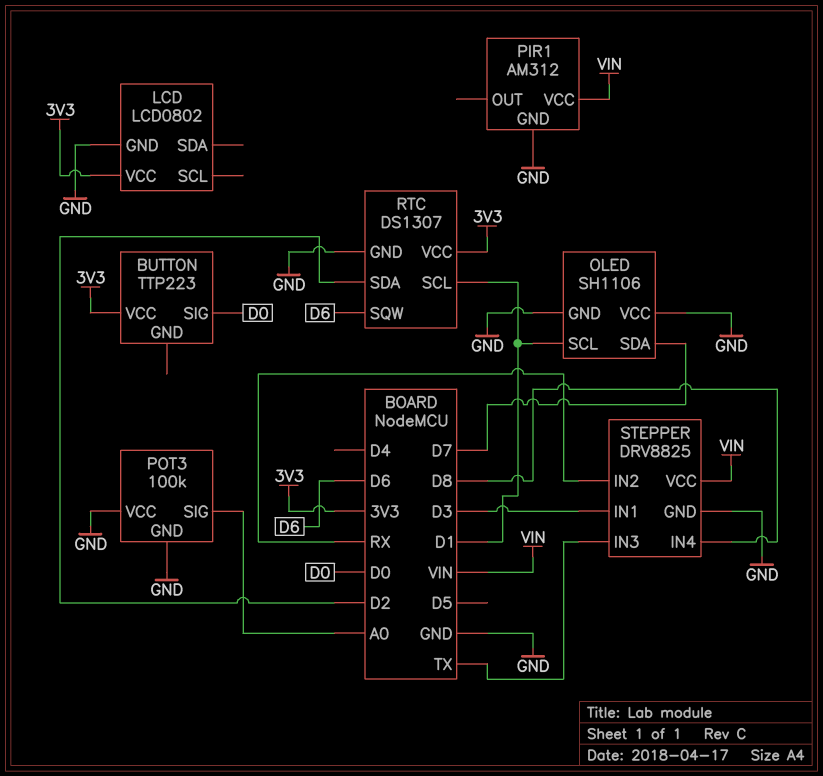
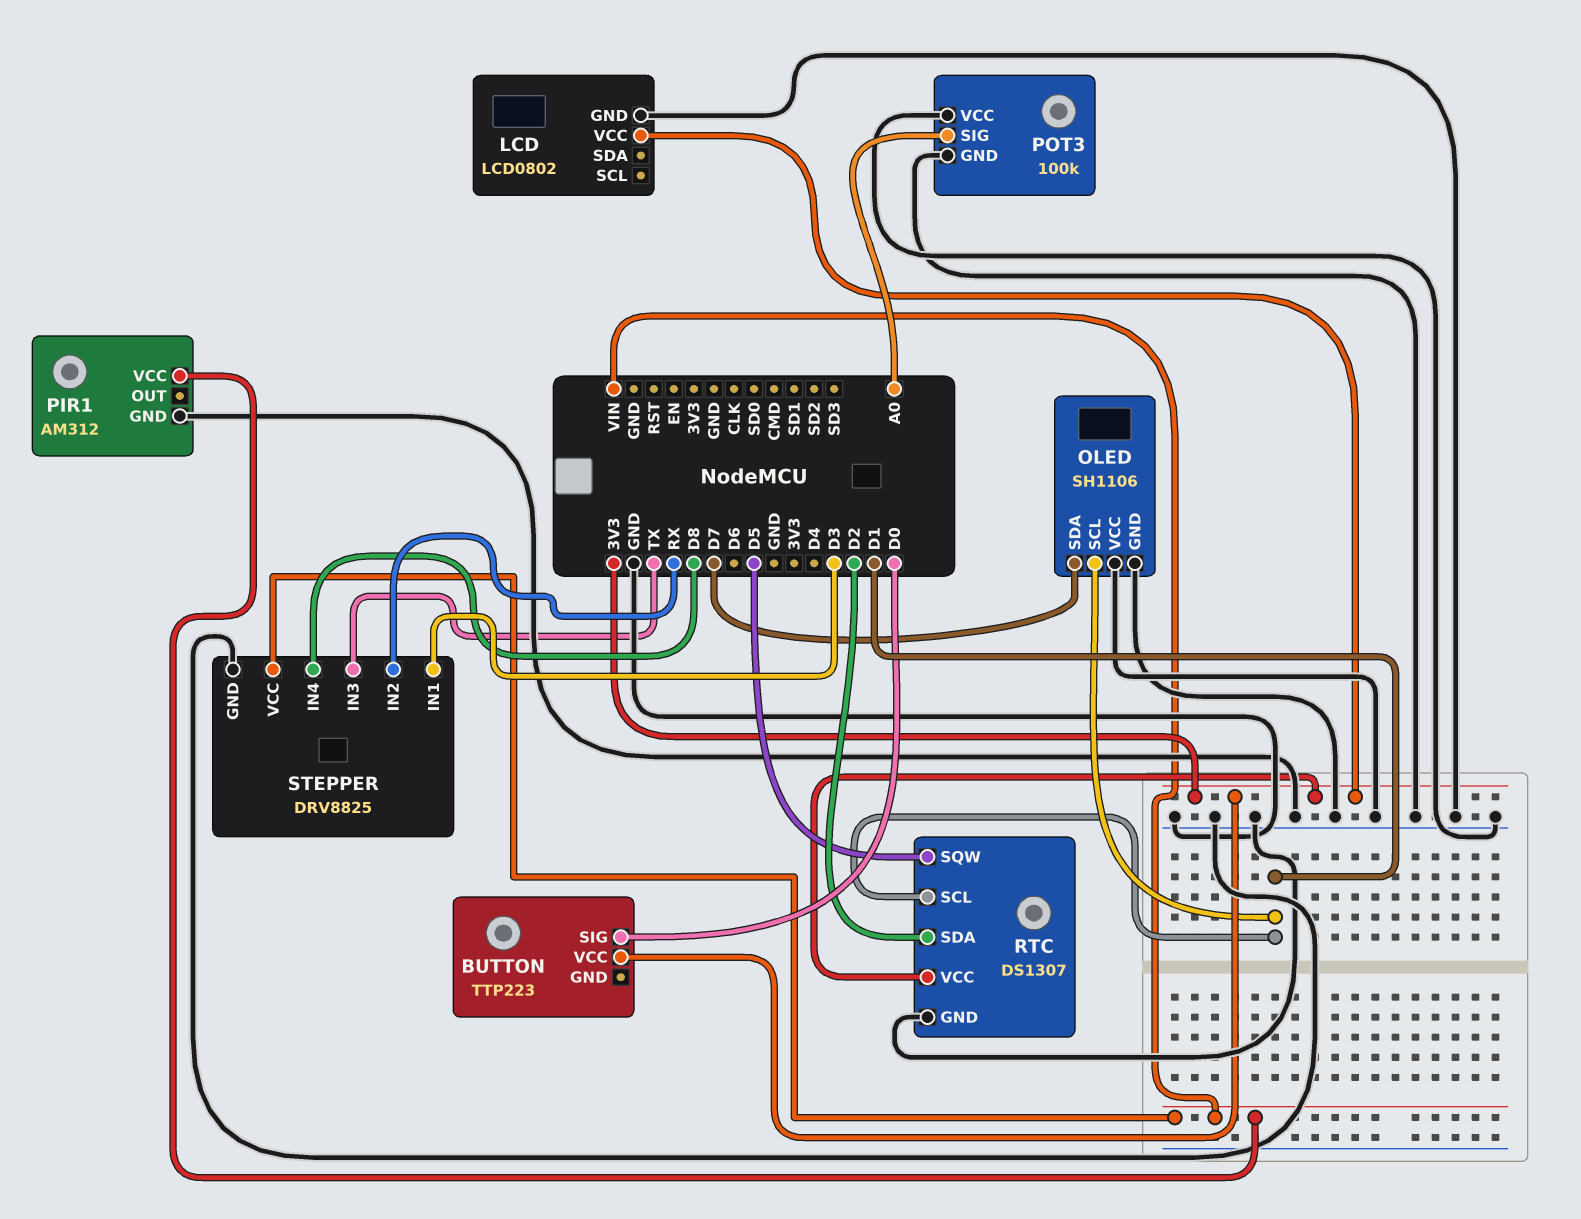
RTC pin SQW: D6 -> D5

